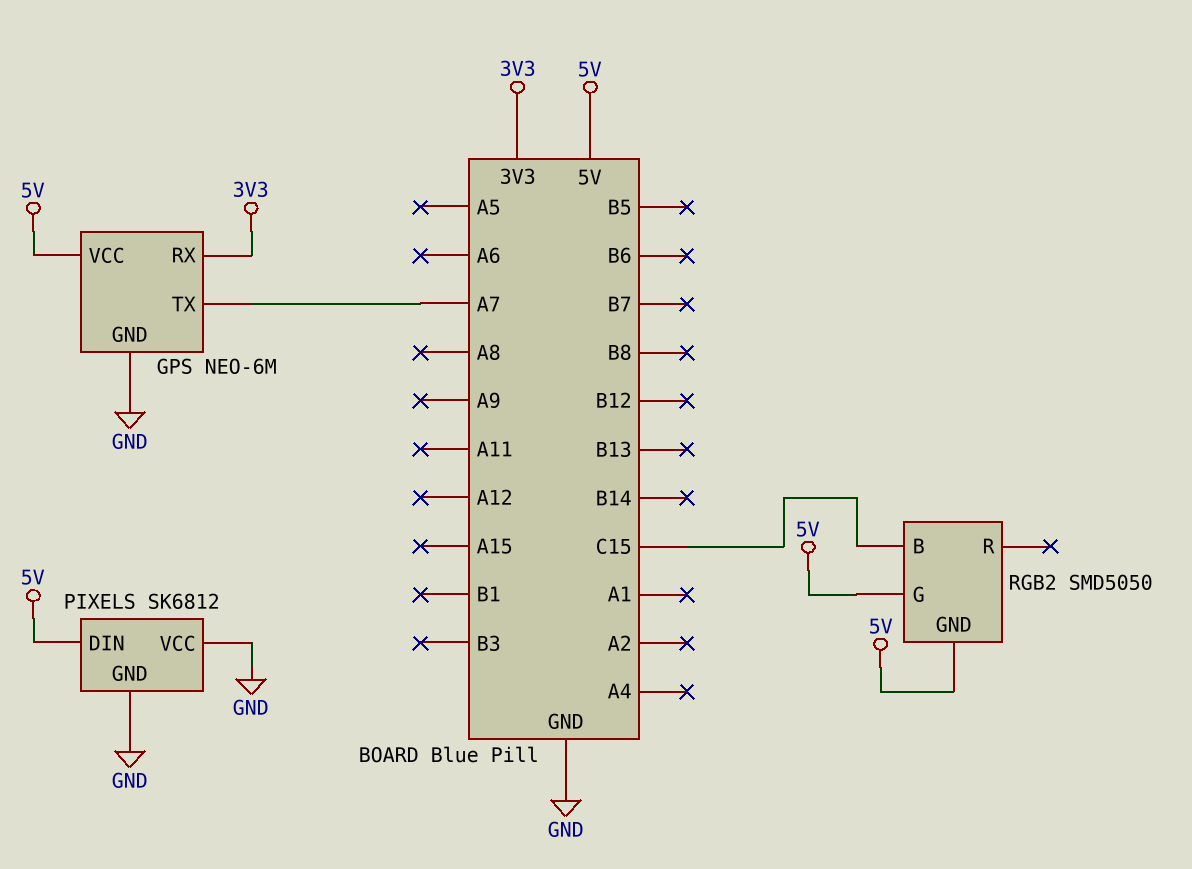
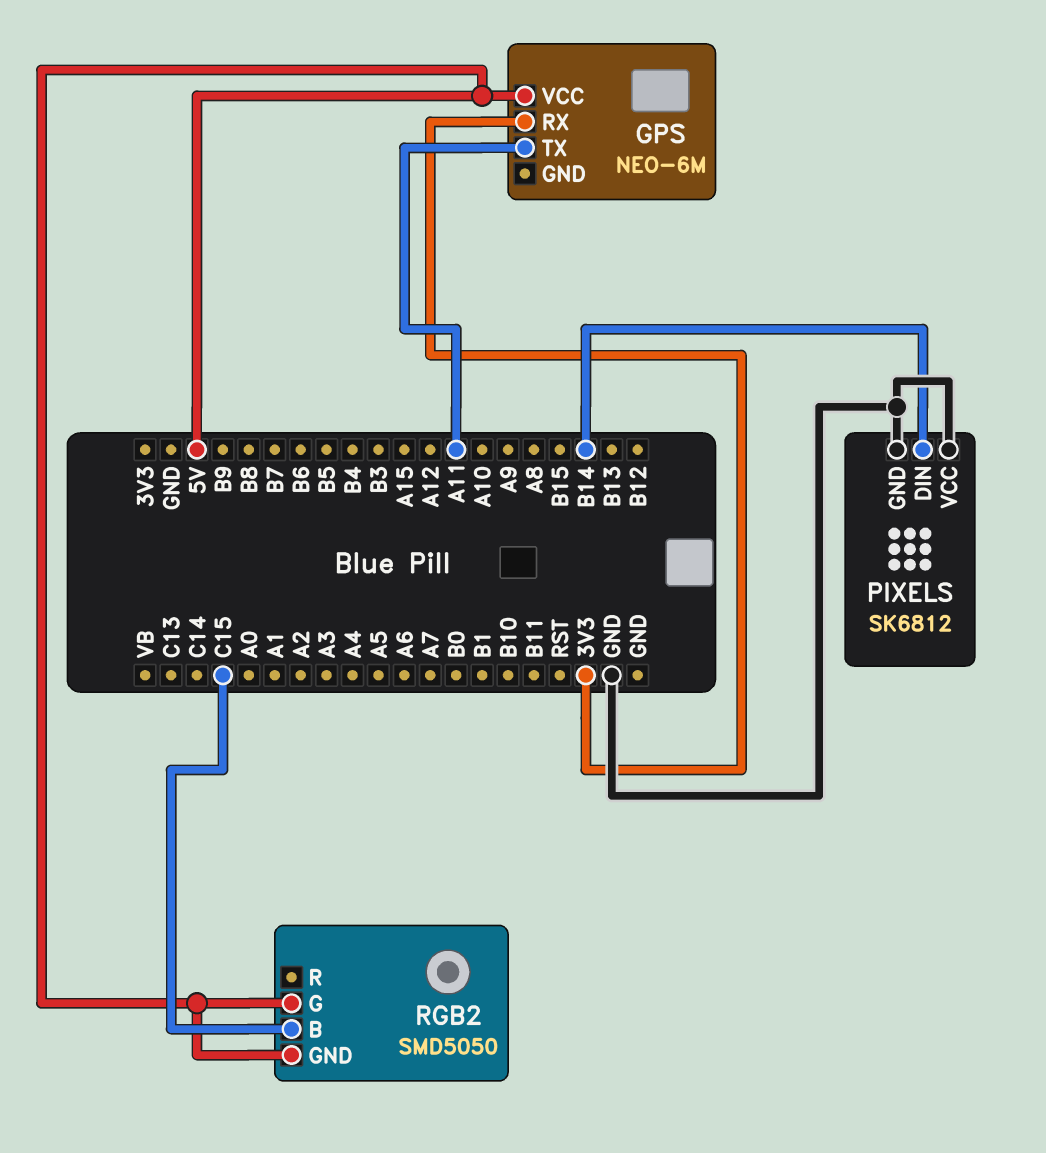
GPS pin GND: GND -> none
GPS pin TX: A7 -> A11
PIXELS pin DIN: 5V -> B14

